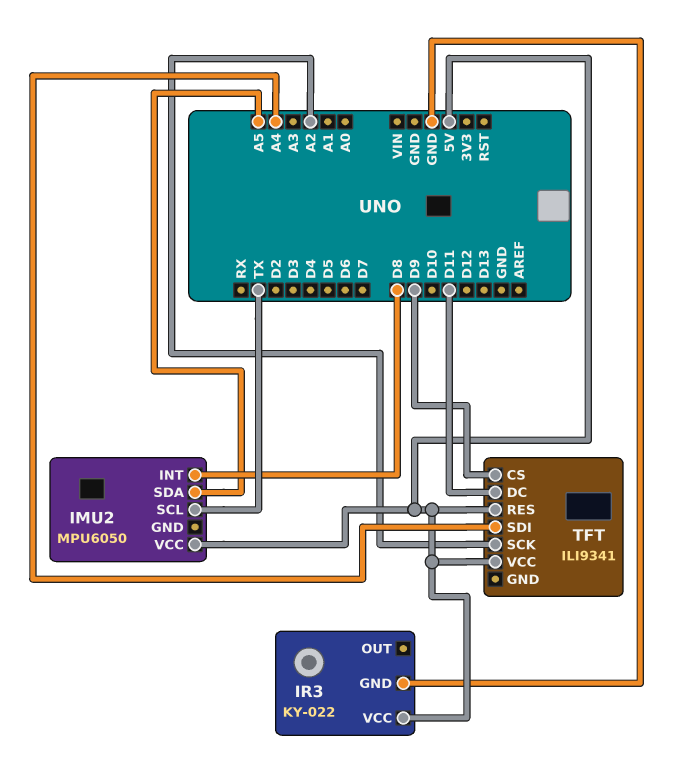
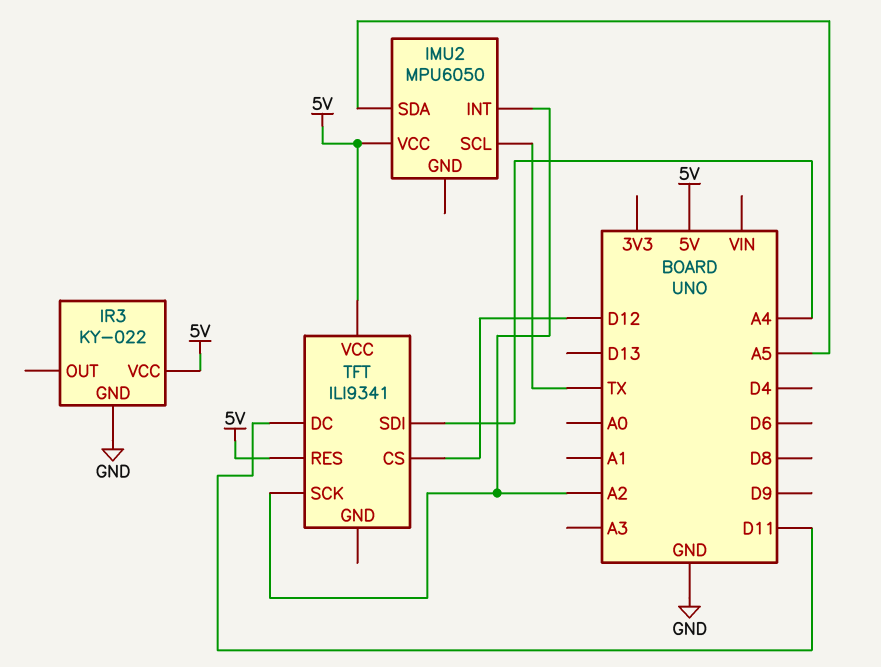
IMU2 pin INT: D8 -> A2
TFT pin CS: D9 -> D12

